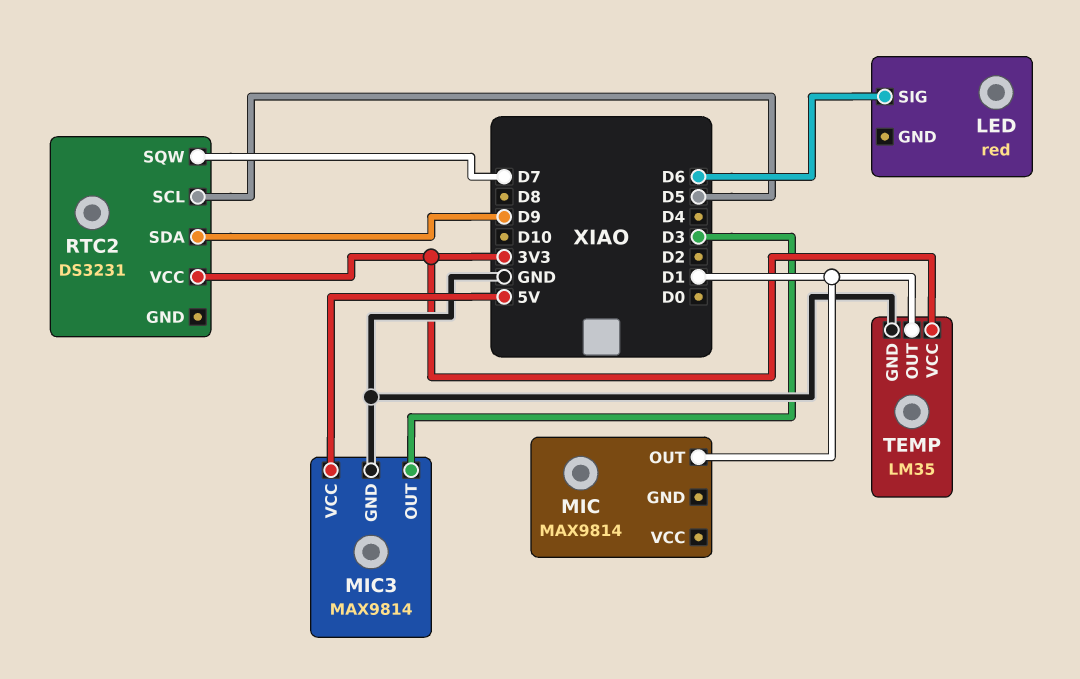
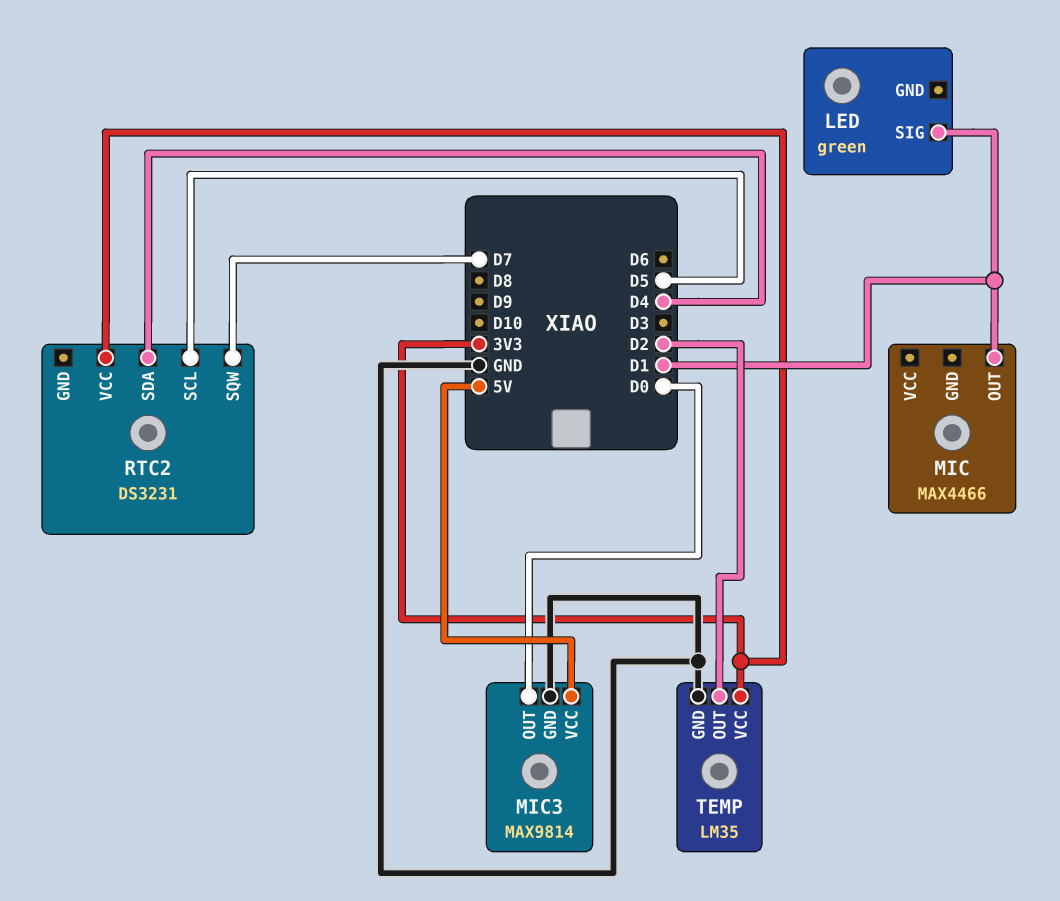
LED: red -> green
LED pin SIG: D6 -> D1
MIC: MAX9814 -> MAX4466
MIC3 pin OUT: D3 -> D0
RTC2 pin SDA: D9 -> D4
TEMP pin OUT: D1 -> D2

